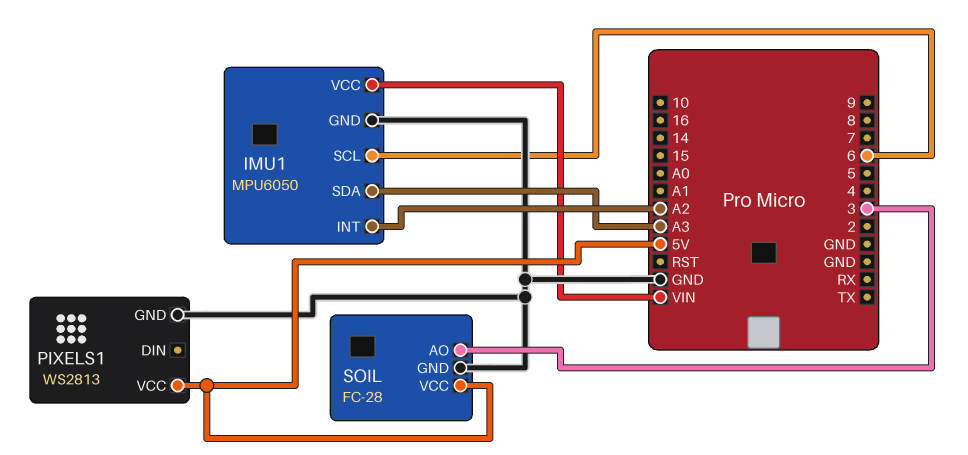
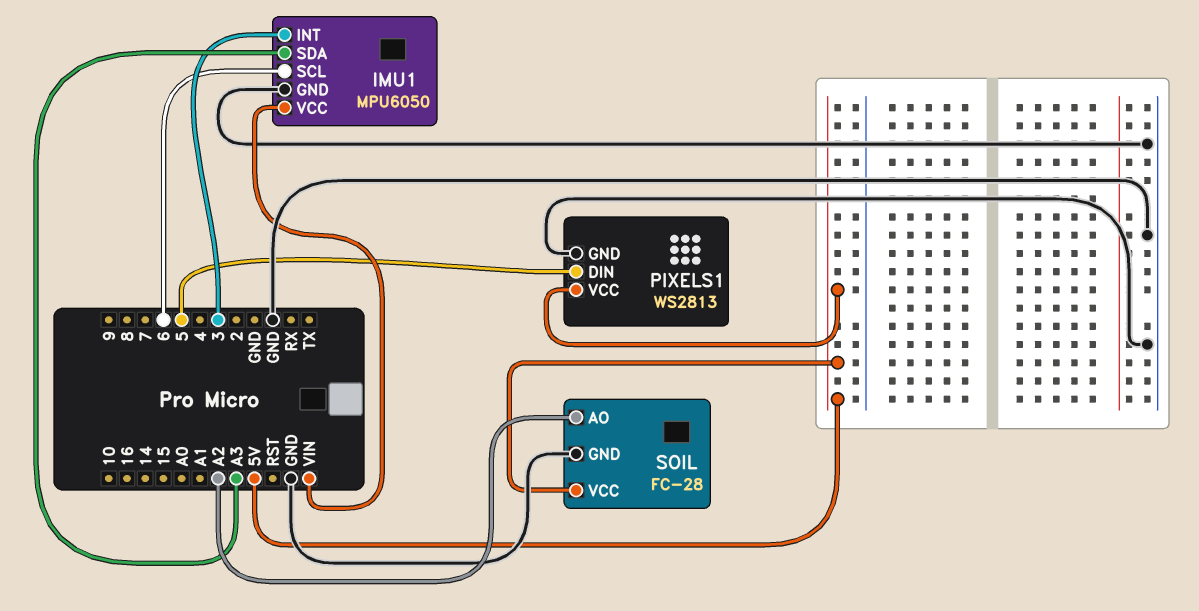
IMU1 pin INT: A2 -> 3
PIXELS1 pin DIN: none -> 5
SOIL pin AO: 3 -> A2

